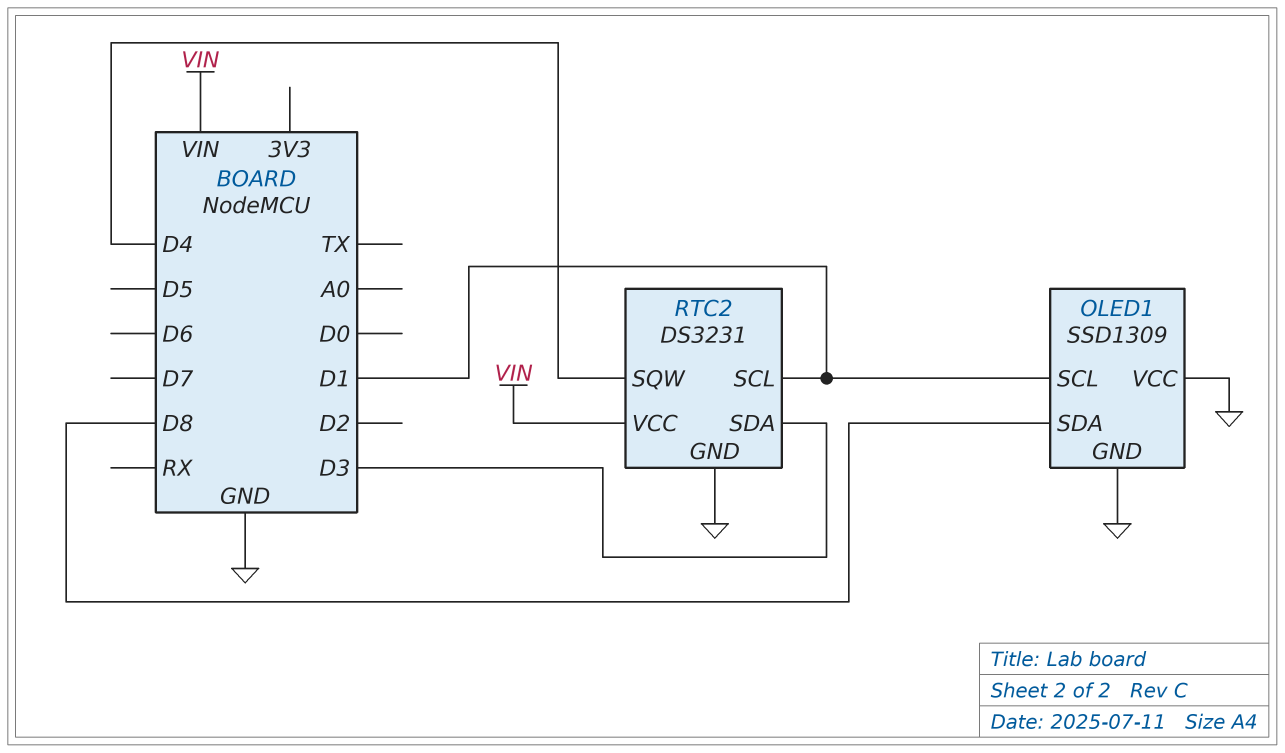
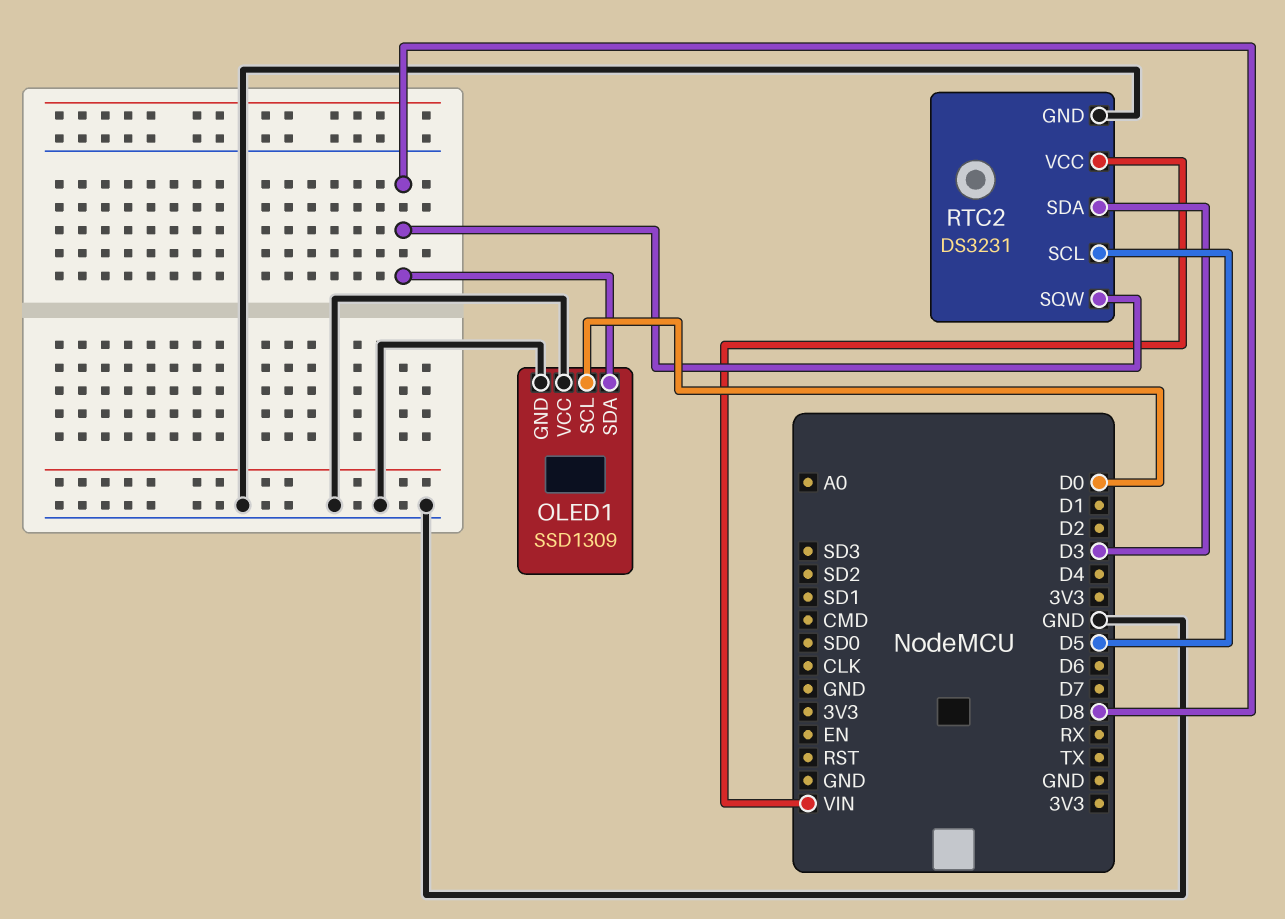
OLED1 pin SCL: D1 -> D0
RTC2 pin SCL: D1 -> D5
RTC2 pin SQW: D4 -> D8

